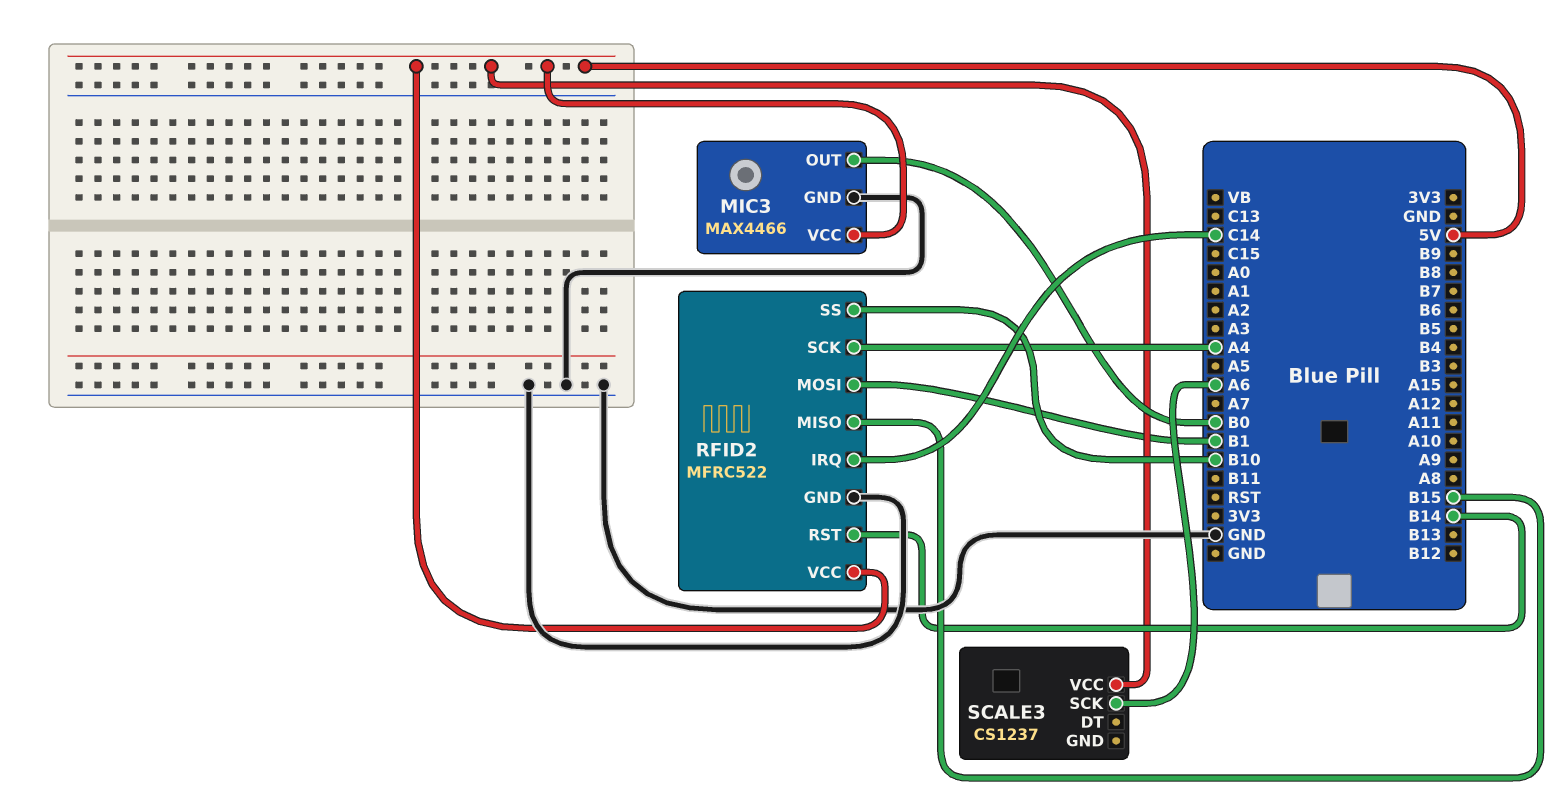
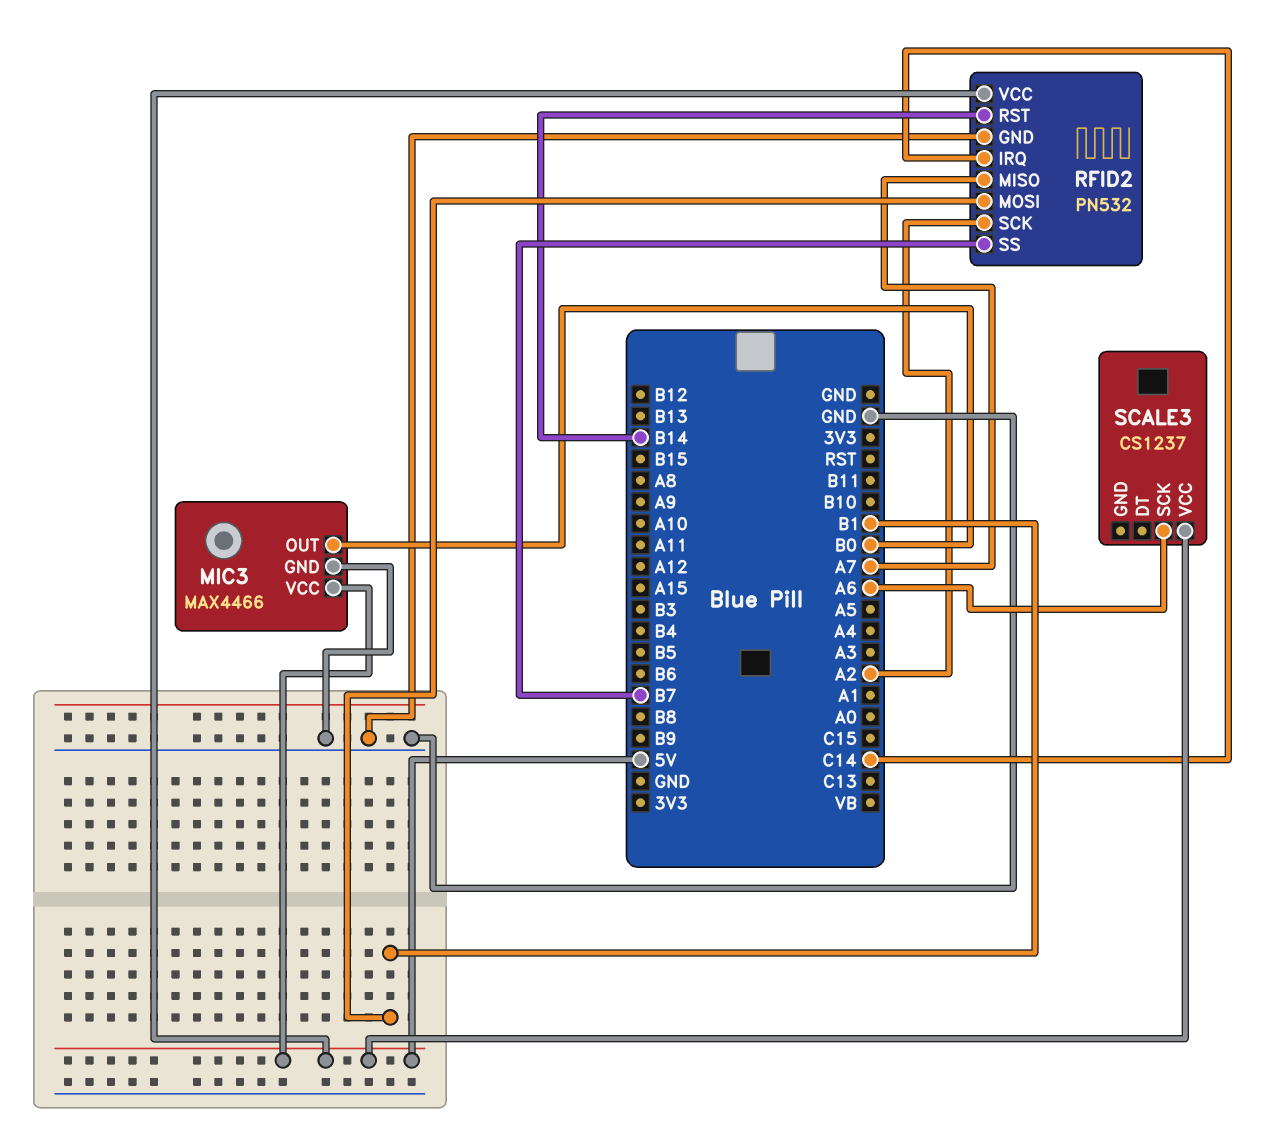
RFID2: MFRC522 -> PN532
RFID2 pin MISO: B15 -> A7
RFID2 pin SCK: A4 -> A2
RFID2 pin SS: B10 -> B7

